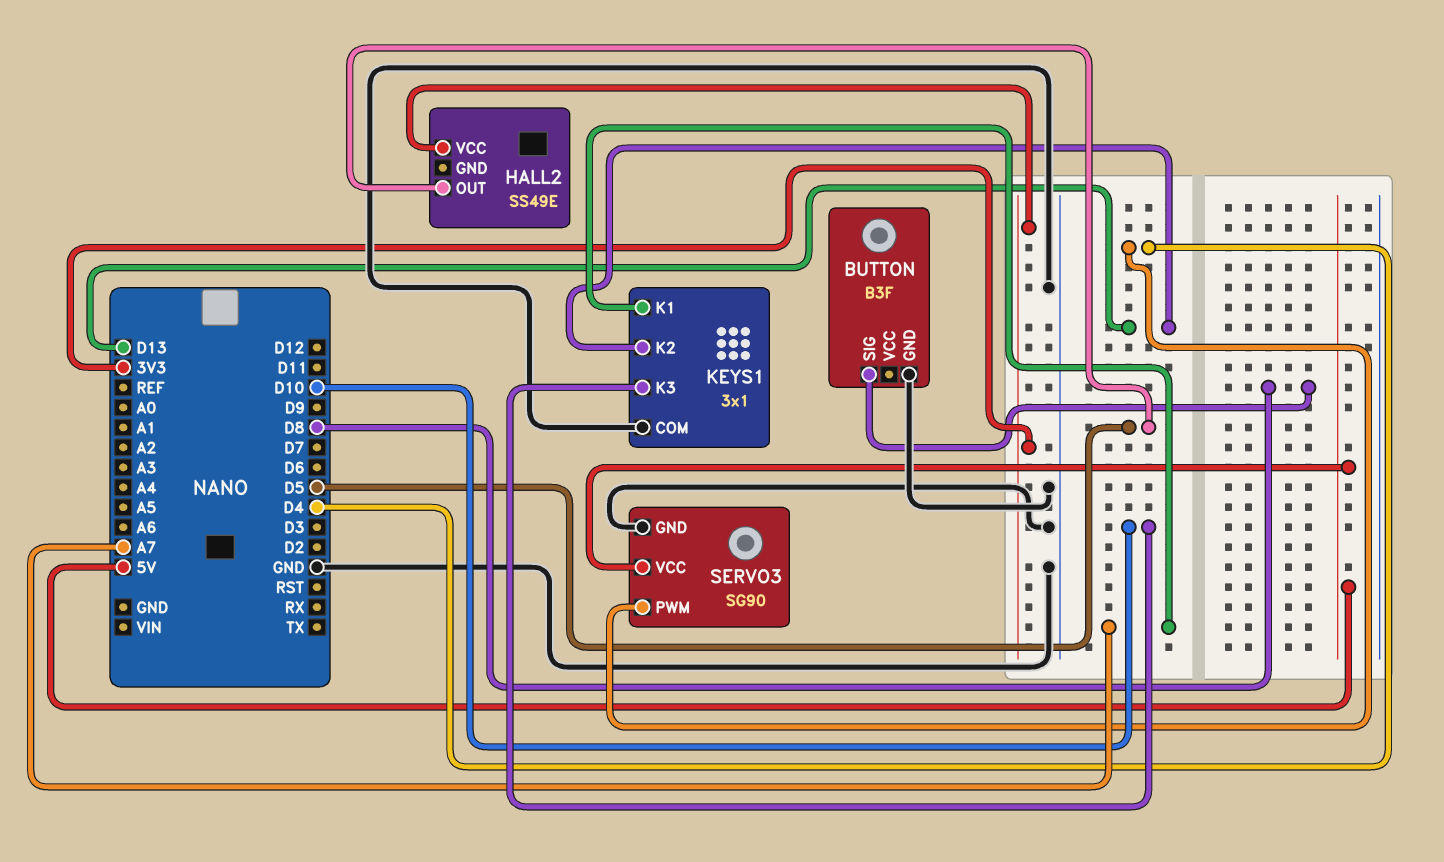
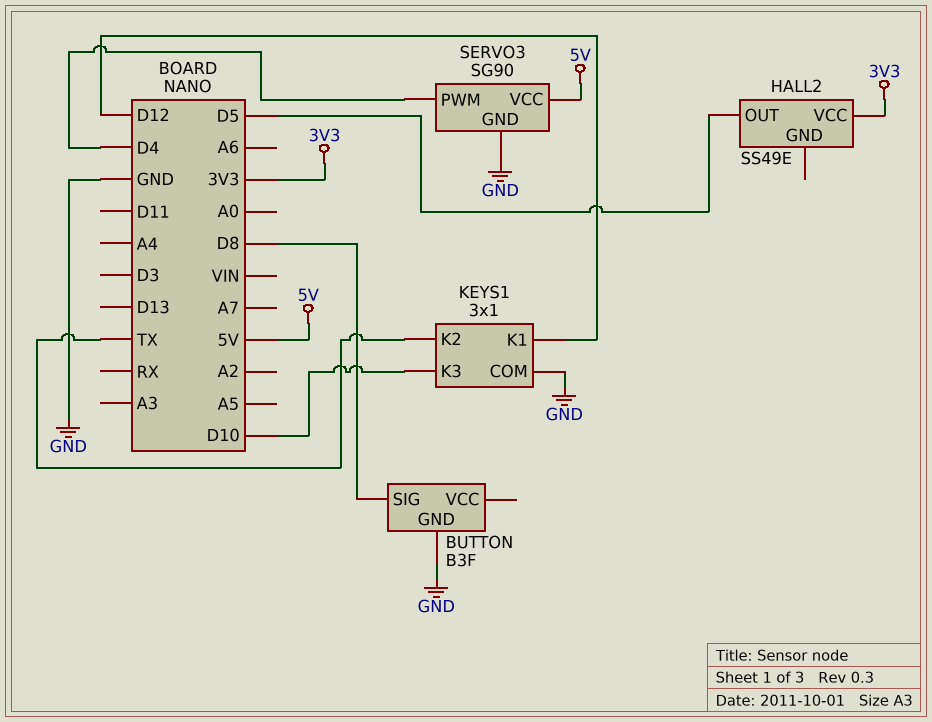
KEYS1 pin K1: A7 -> D12
KEYS1 pin K2: D13 -> TX

